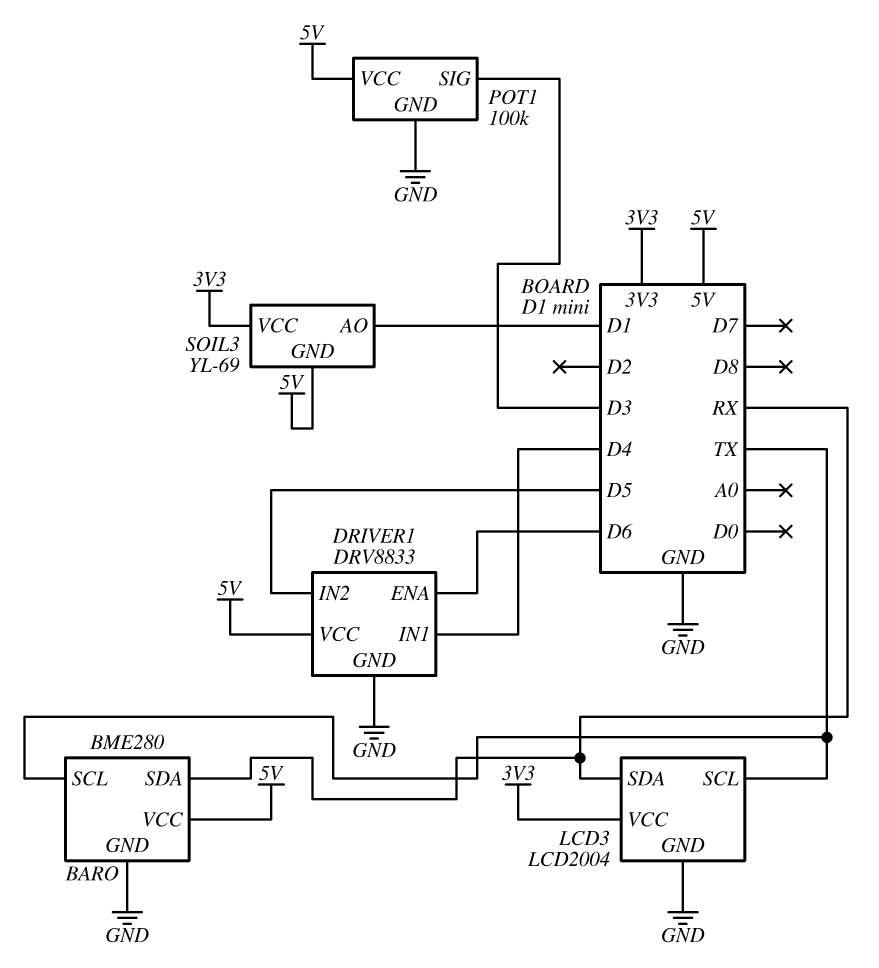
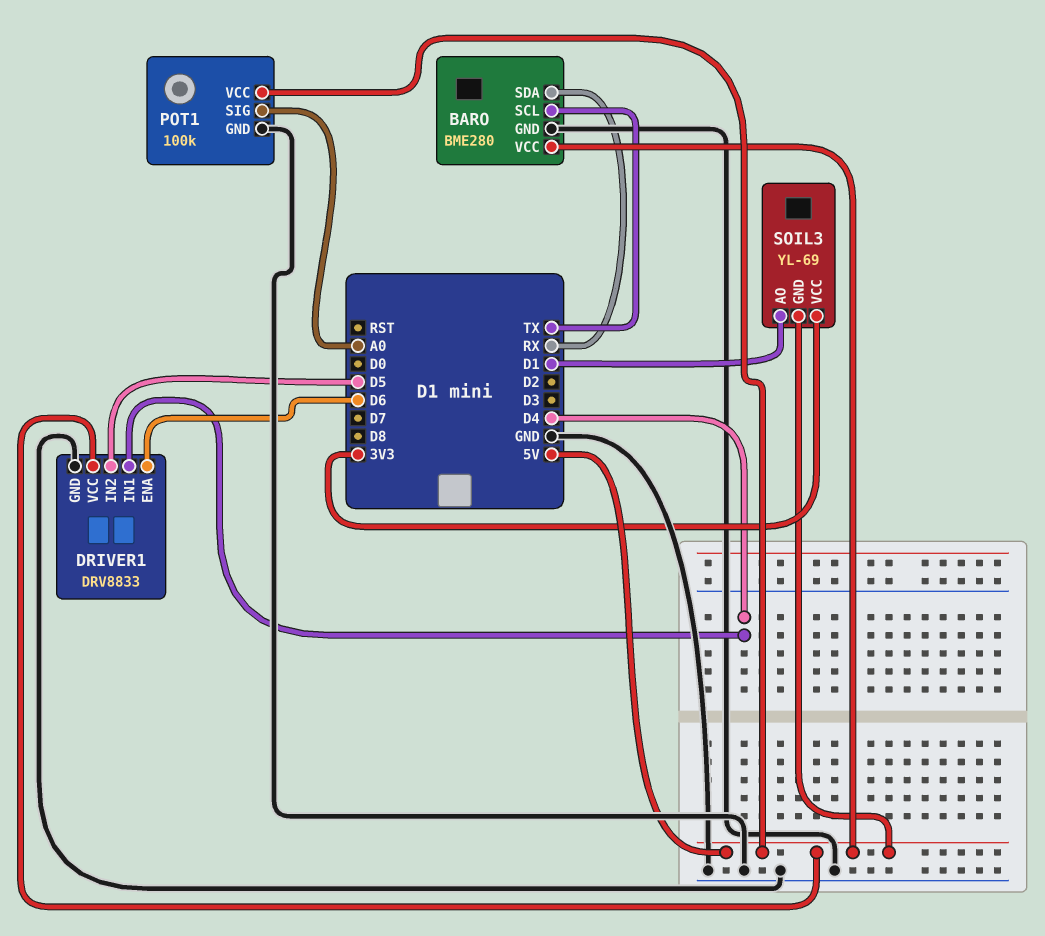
LCD3: LCD2004 -> none
LCD3 pin GND: GND -> none
LCD3 pin SCL: TX -> none
LCD3 pin SDA: RX -> none
LCD3 pin VCC: 3V3 -> none
POT1 pin SIG: D3 -> A0

